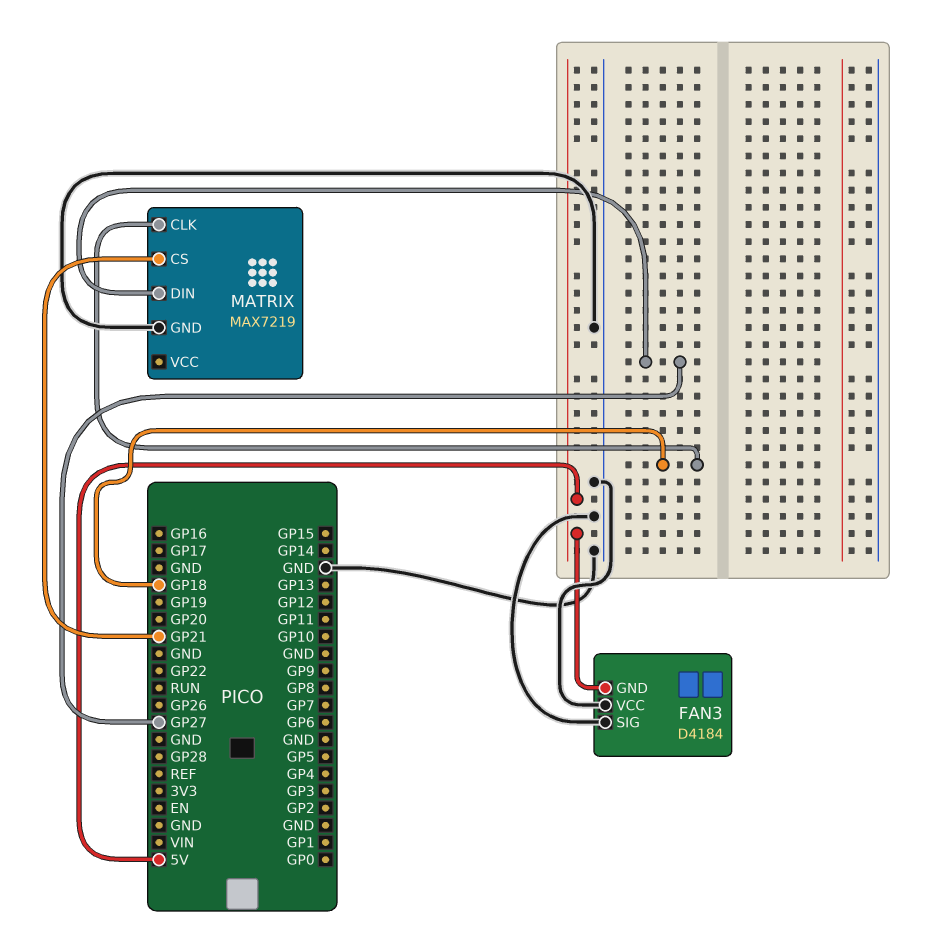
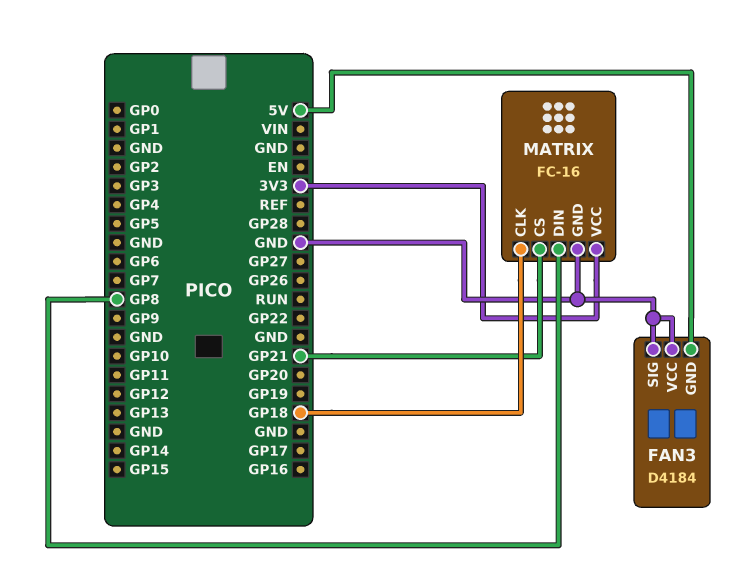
MATRIX: MAX7219 -> FC-16
MATRIX pin DIN: GP27 -> GP8
MATRIX pin VCC: none -> 3V3

